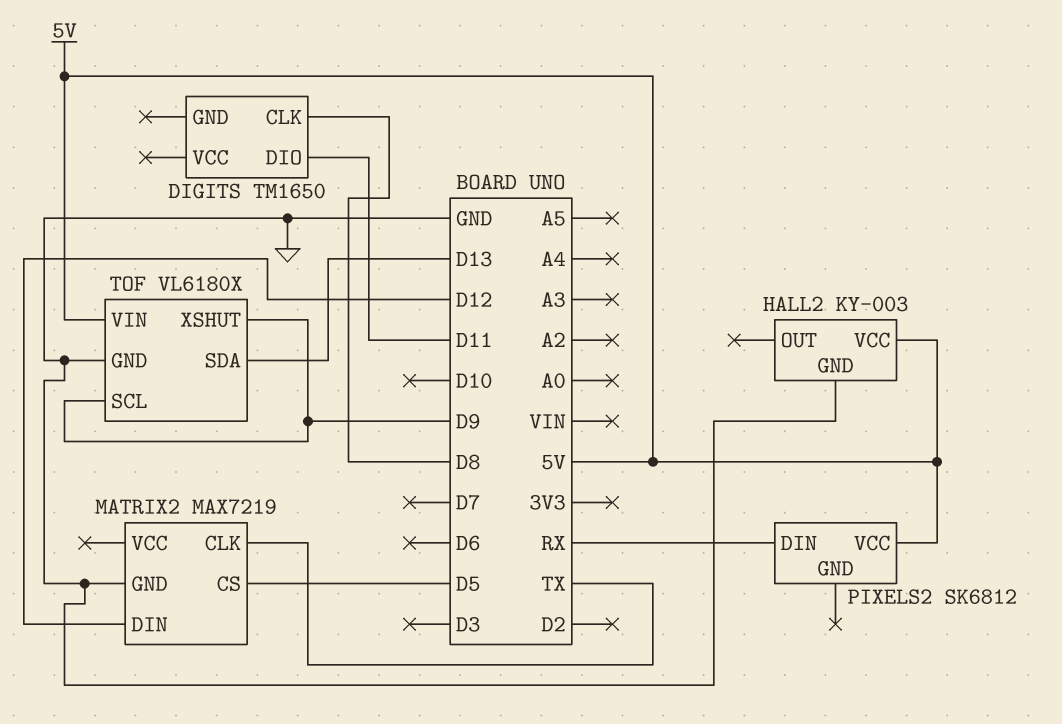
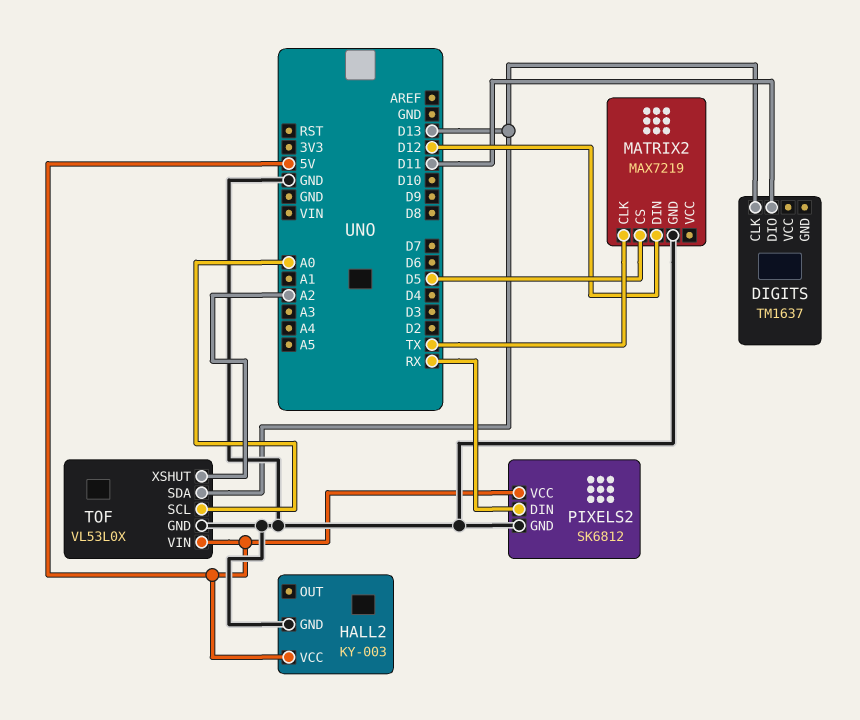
DIGITS: TM1650 -> TM1637
DIGITS pin CLK: D8 -> D13
PIXELS2 pin GND: none -> GND
TOF: VL6180X -> VL53L0X
TOF pin SCL: D9 -> A0
TOF pin XSHUT: D9 -> A2

